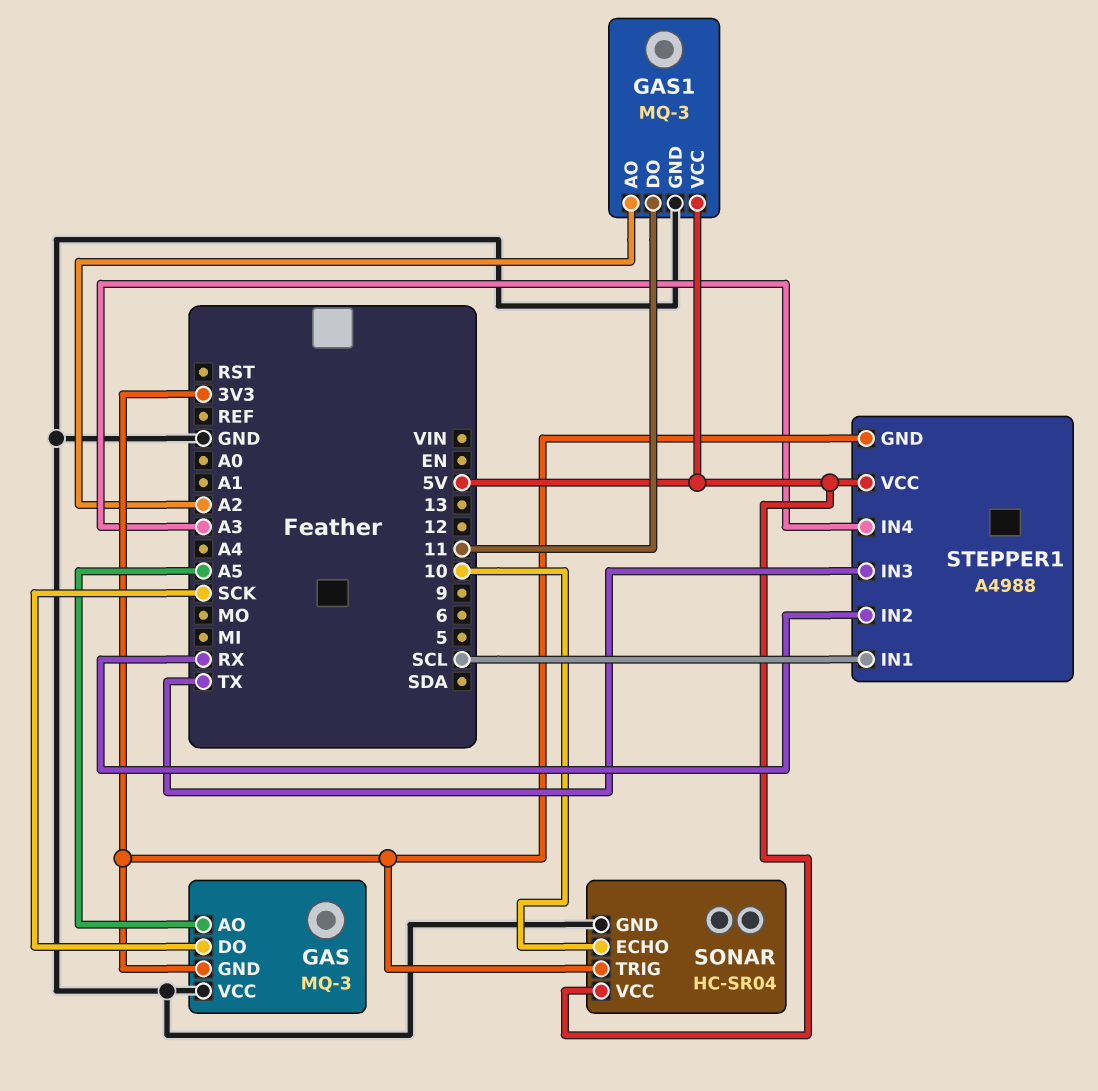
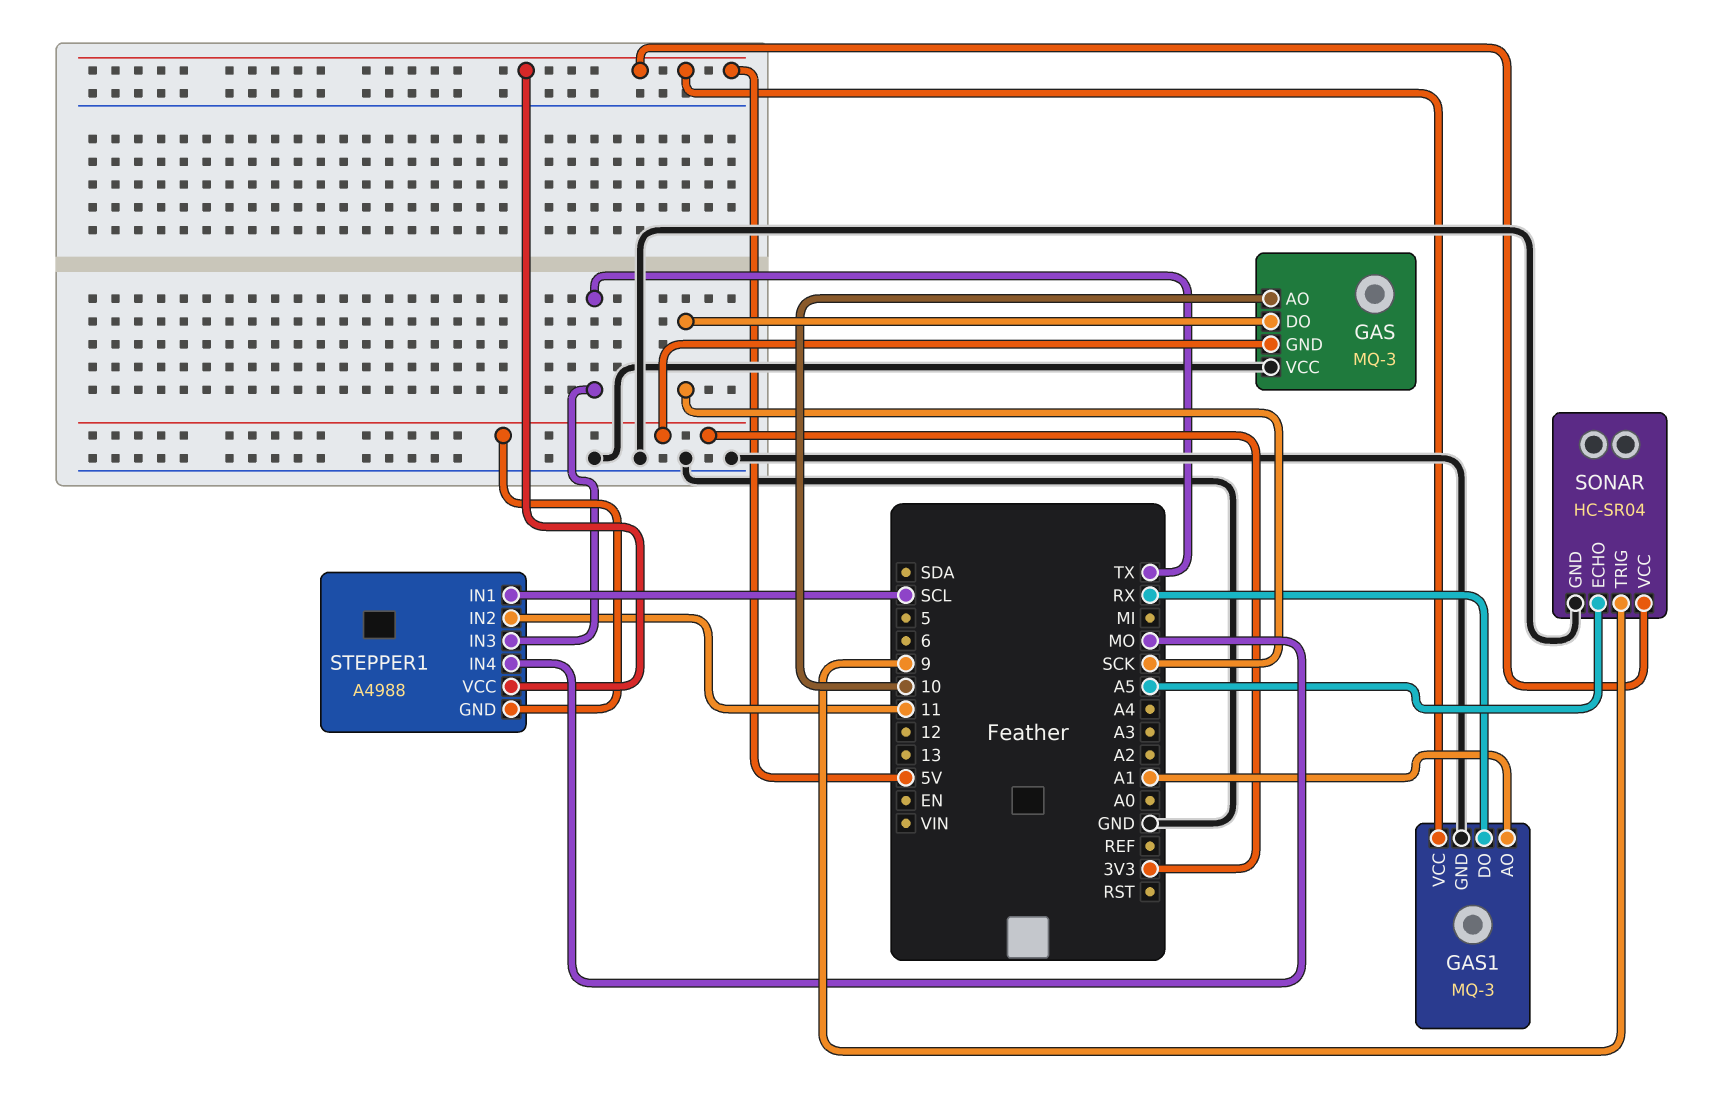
GAS pin AO: A5 -> 10
GAS1 pin AO: A2 -> A1
GAS1 pin DO: 11 -> RX
SONAR pin ECHO: 10 -> A5
SONAR pin TRIG: 3V3 -> 9
STEPPER1 pin IN2: RX -> 11
STEPPER1 pin IN4: A3 -> MO

